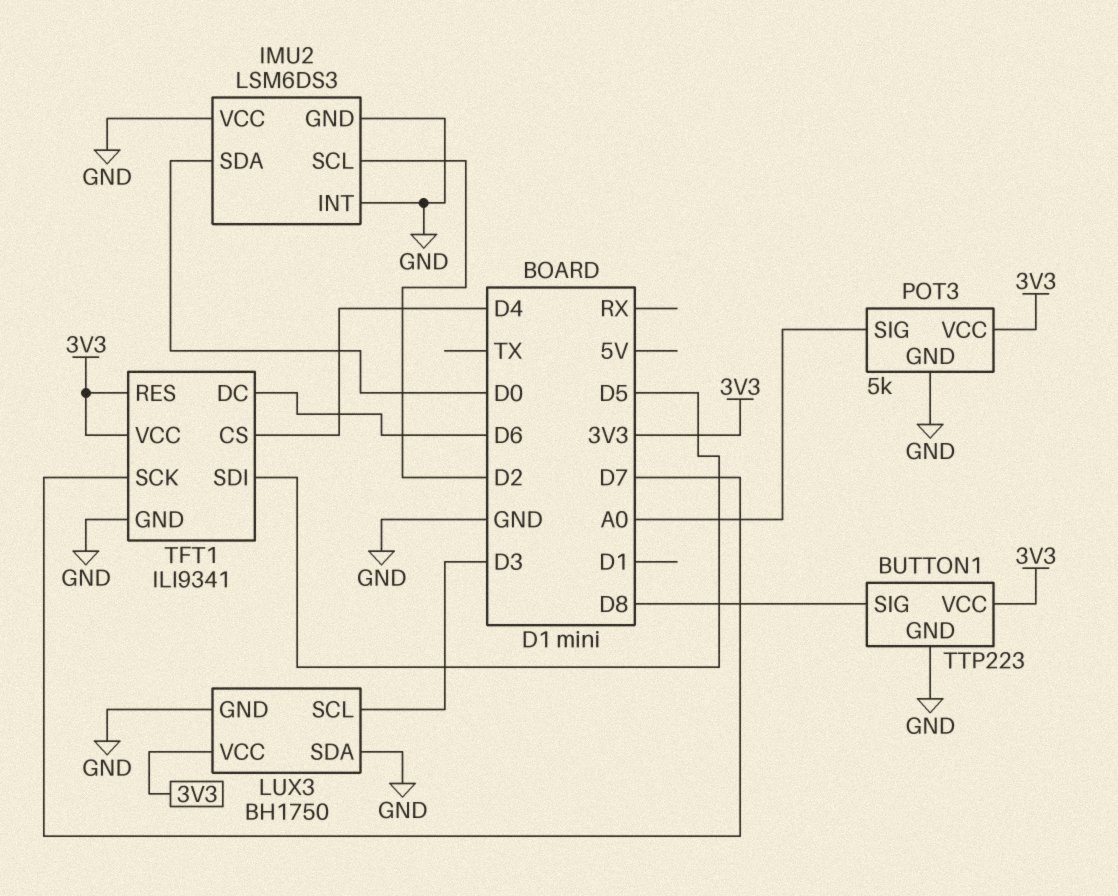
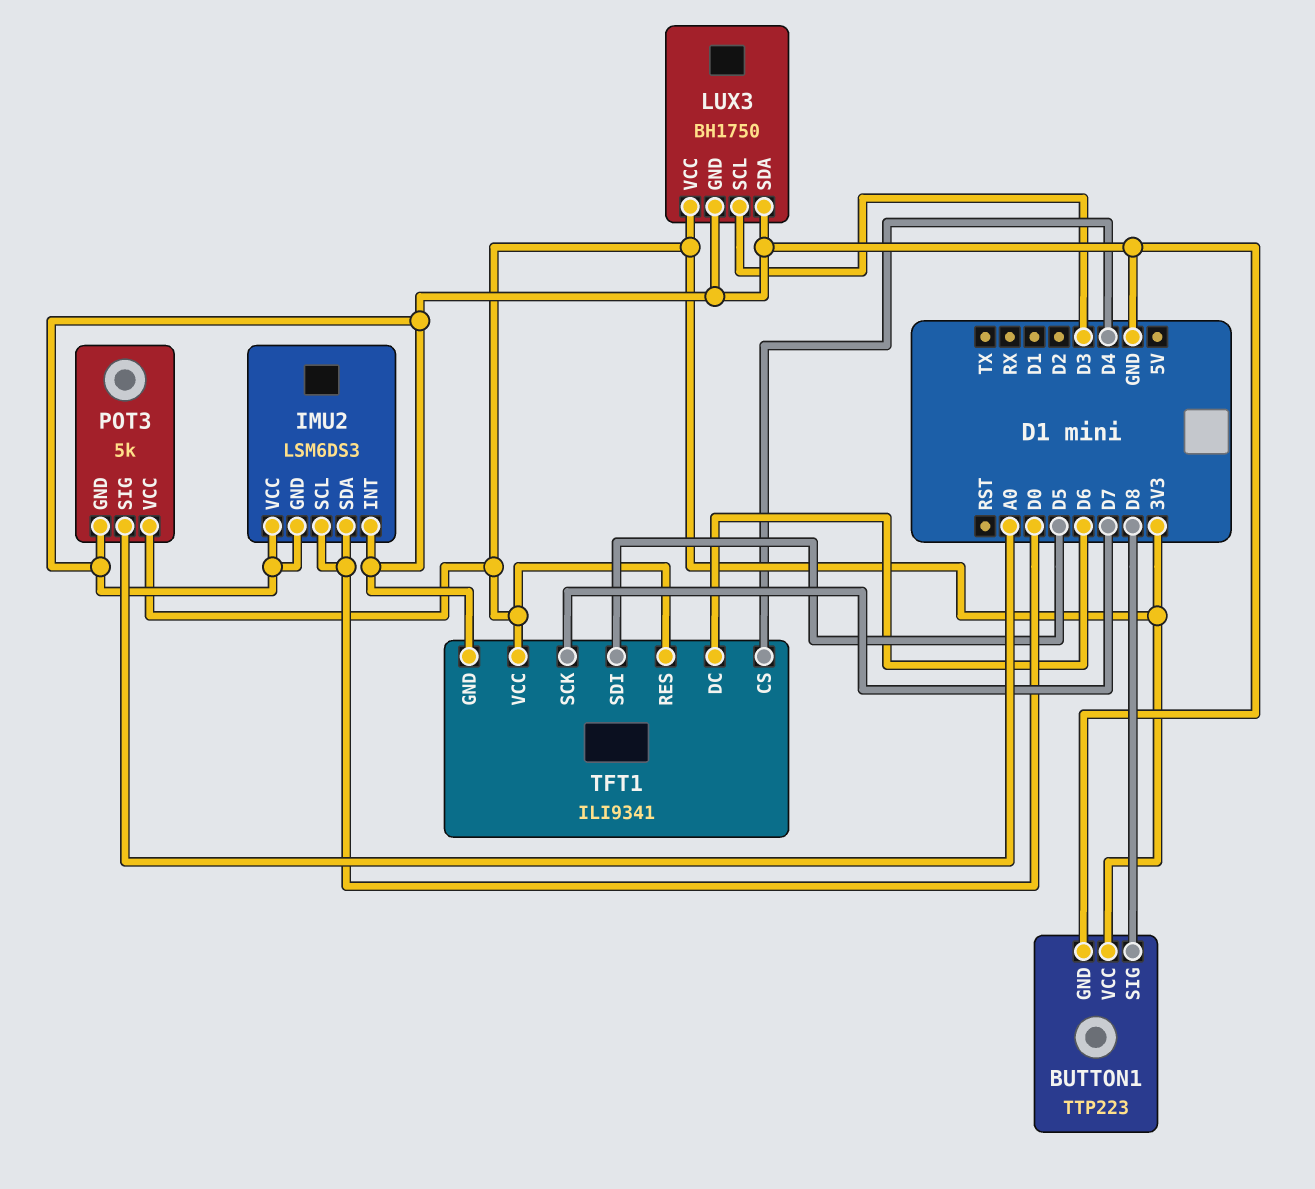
IMU2 pin SCL: D2 -> D0

